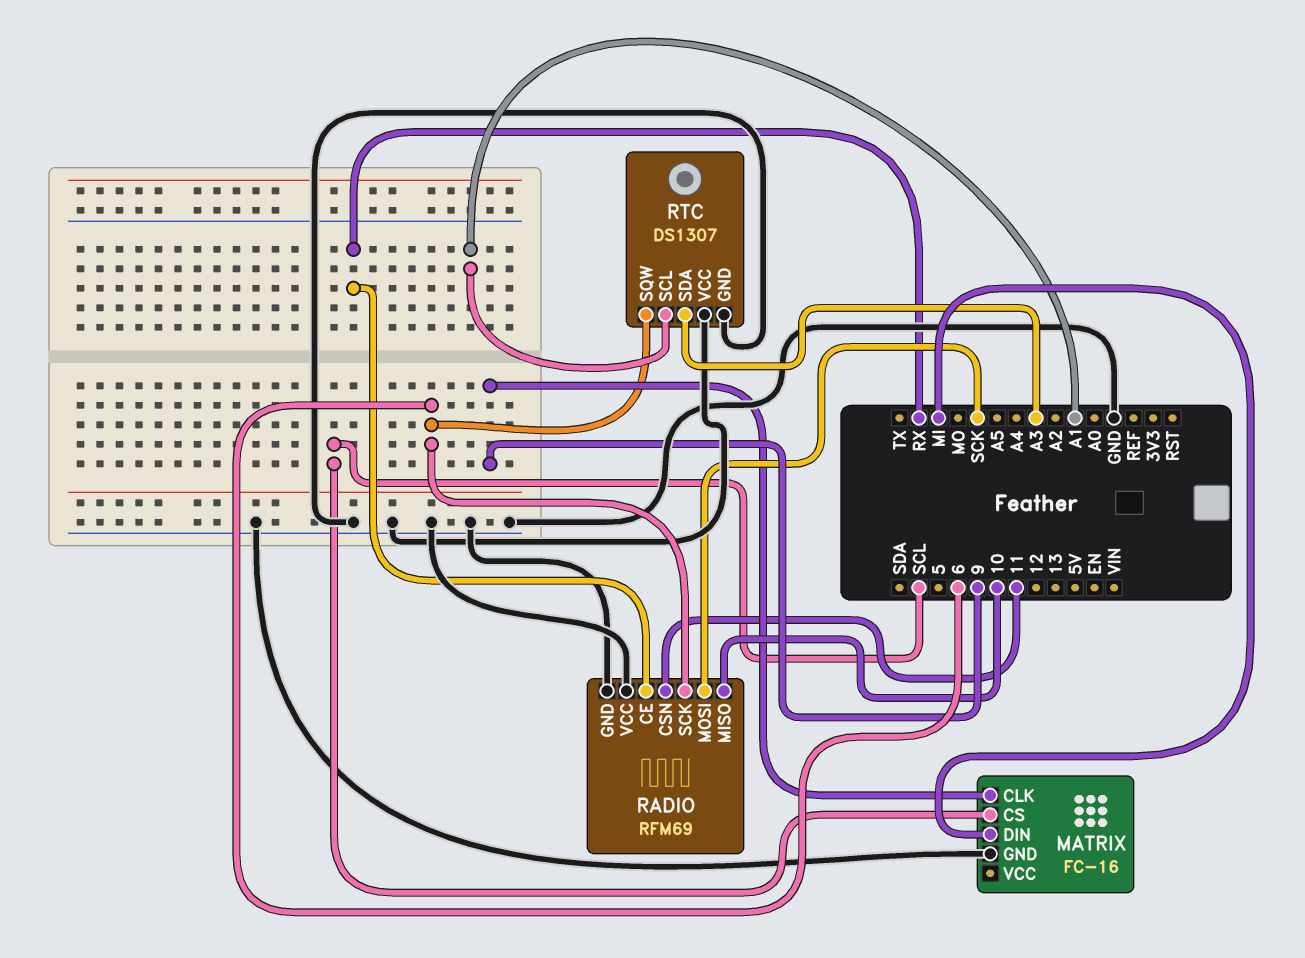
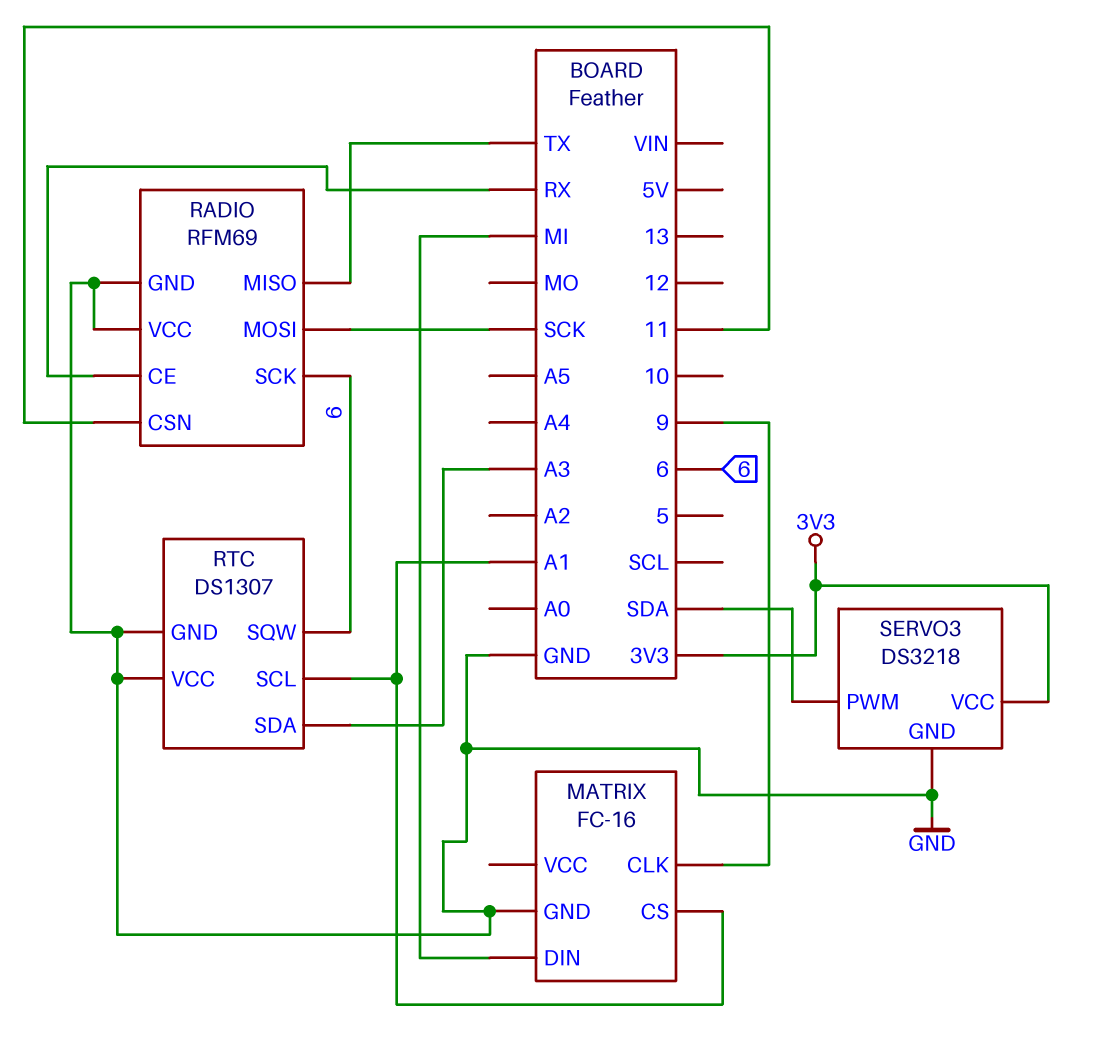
MATRIX pin CS: SCL -> A1
RADIO pin MISO: 10 -> TX
SERVO3: none -> DS3218
SERVO3 pin GND: none -> GND
SERVO3 pin PWM: none -> SDA
SERVO3 pin VCC: none -> 3V3

